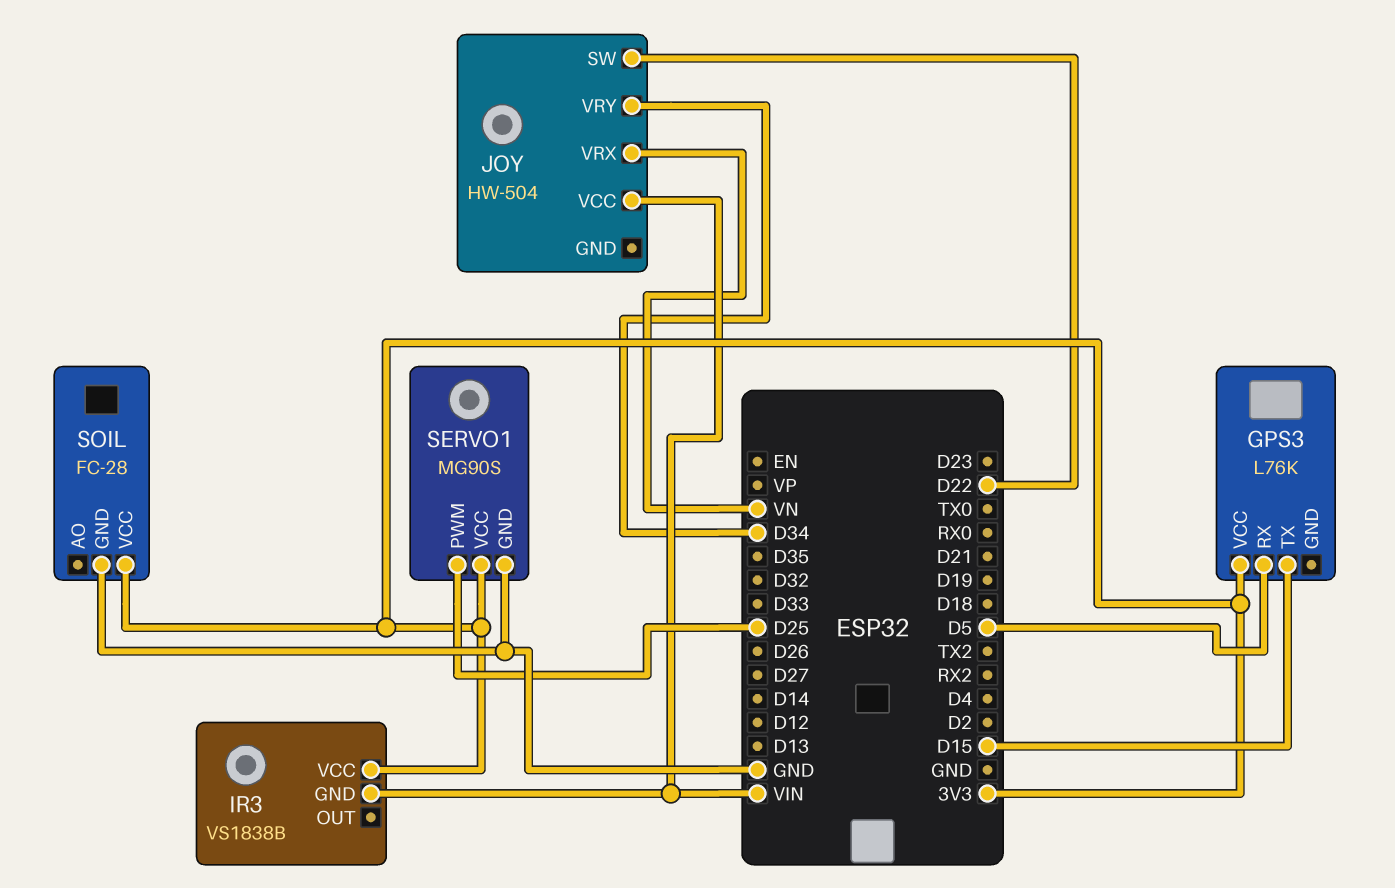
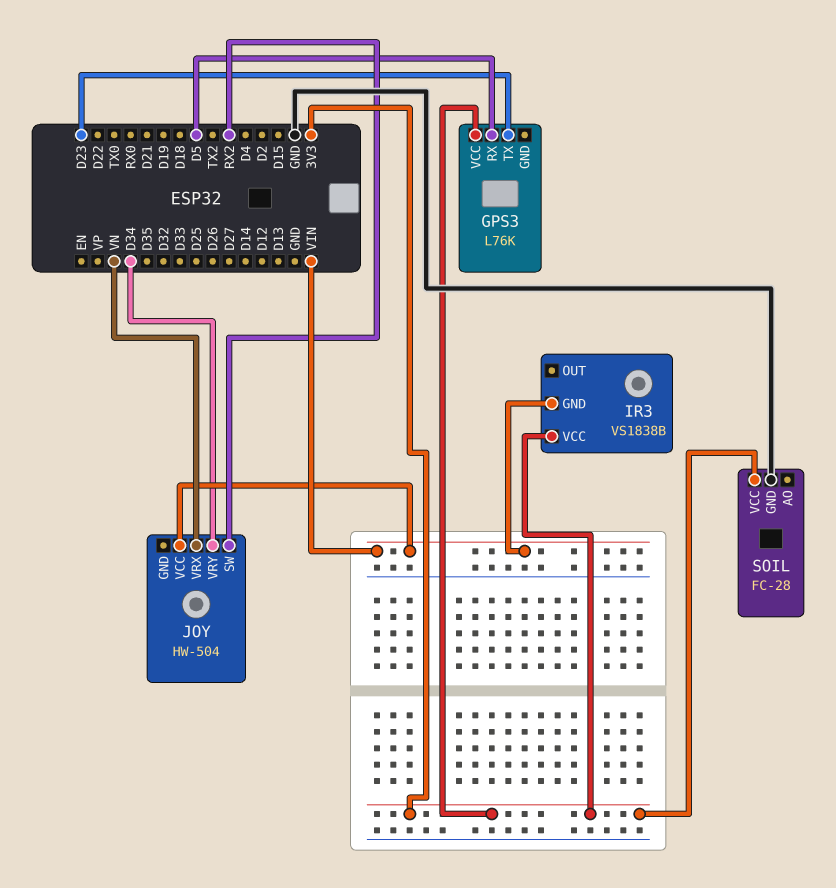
GPS3 pin TX: D15 -> D23
JOY pin SW: D22 -> RX2
SERVO1: MG90S -> none
SERVO1 pin GND: GND -> none
SERVO1 pin PWM: D25 -> none
SERVO1 pin VCC: 3V3 -> none

